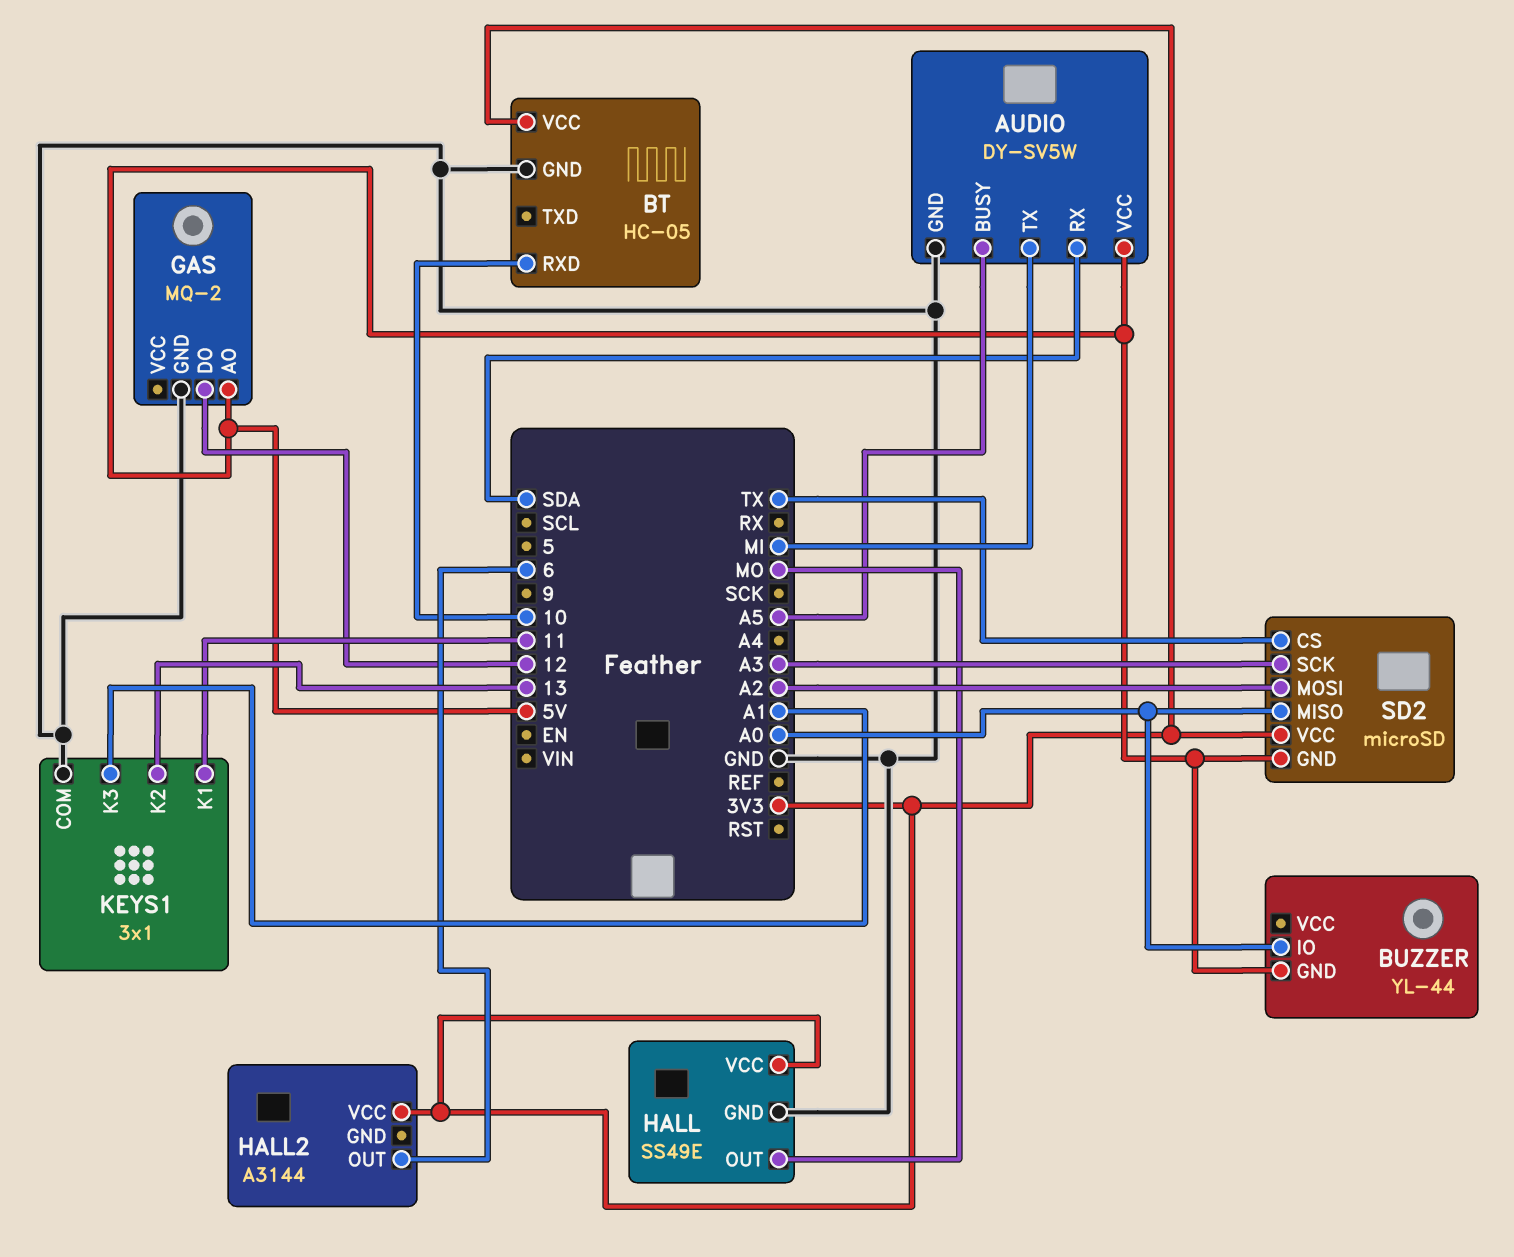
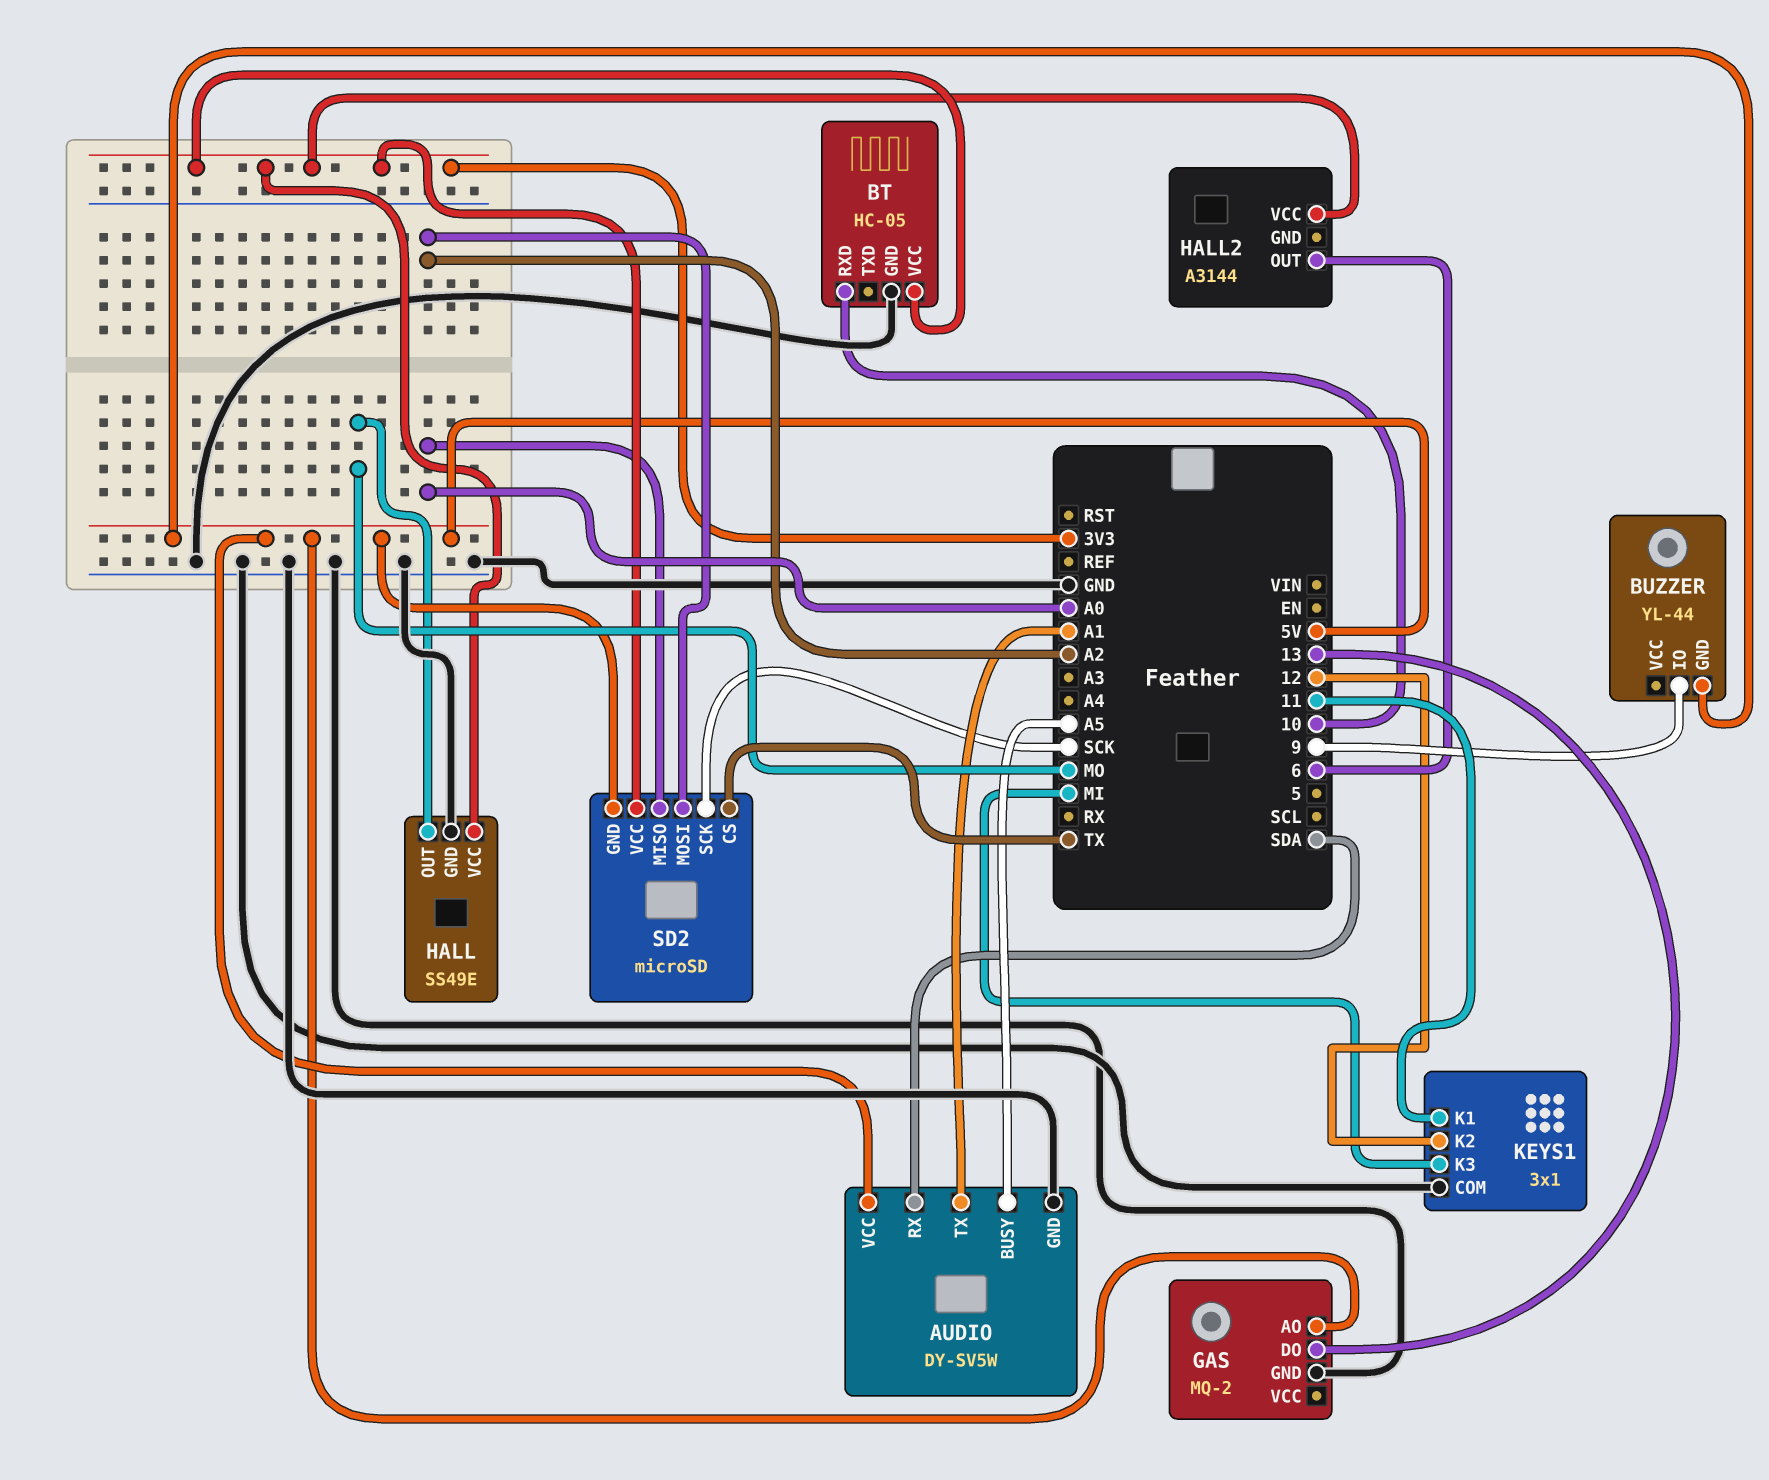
AUDIO pin TX: MI -> A1
BUZZER pin IO: A0 -> 9
GAS pin DO: 12 -> 13
KEYS1 pin K2: 13 -> 12
KEYS1 pin K3: A1 -> MI
SD2 pin SCK: A3 -> SCK

